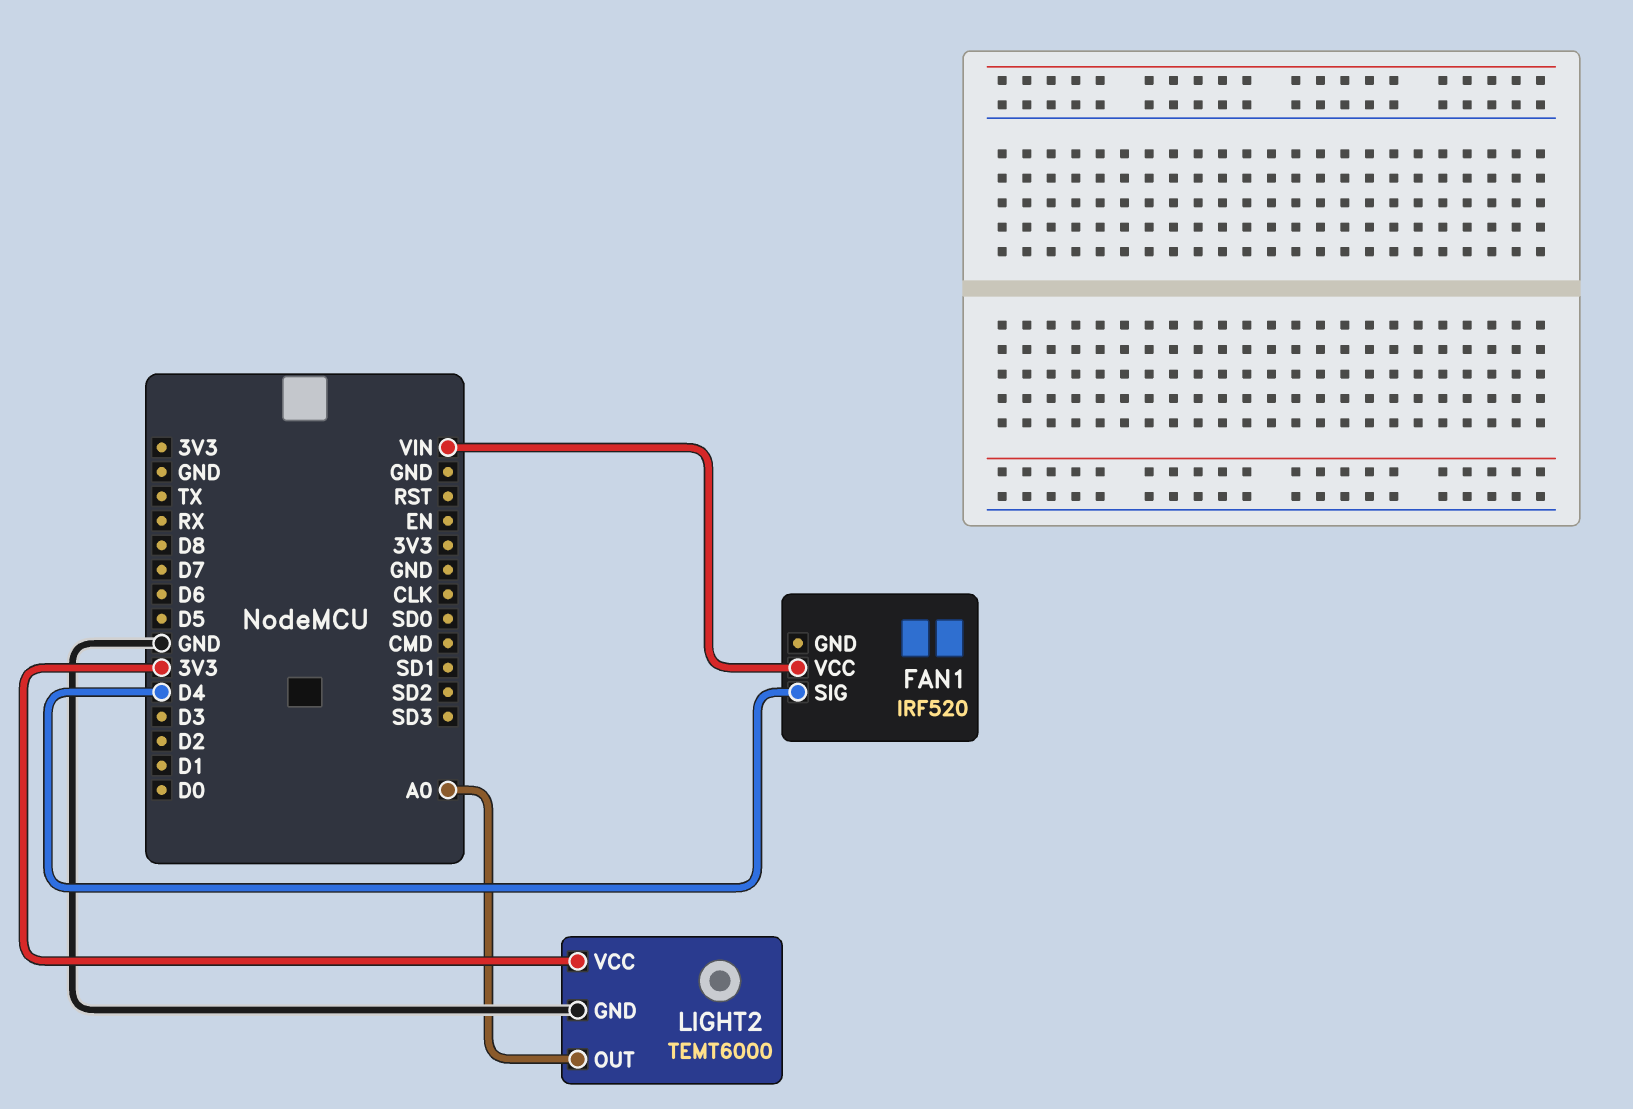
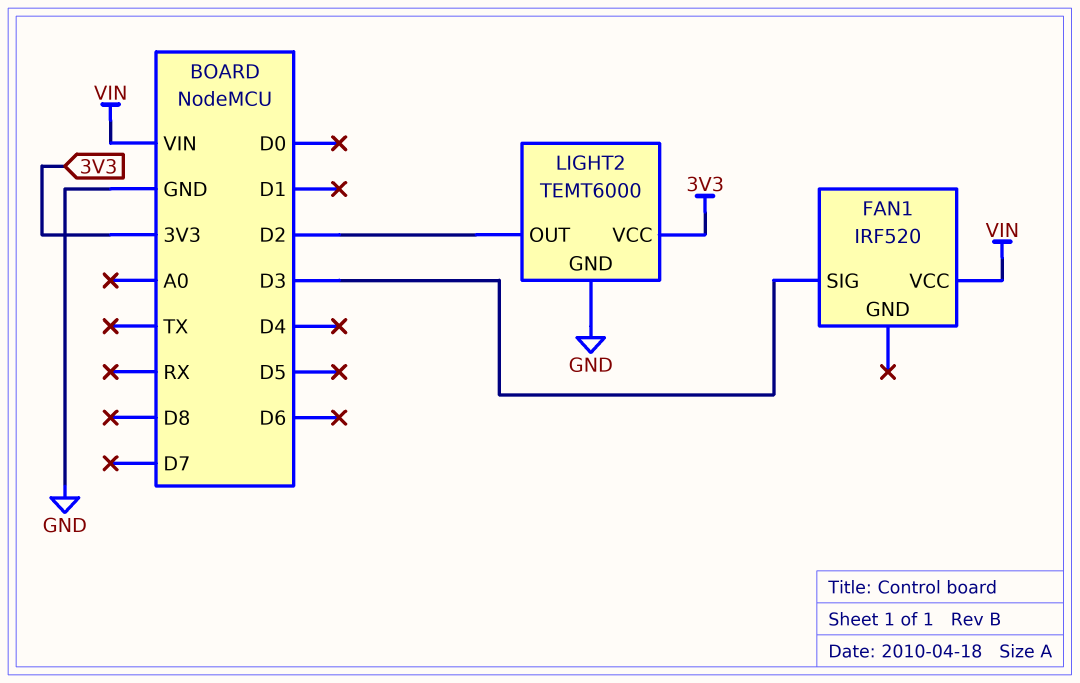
FAN1 pin SIG: D4 -> D3
LIGHT2 pin OUT: A0 -> D2

